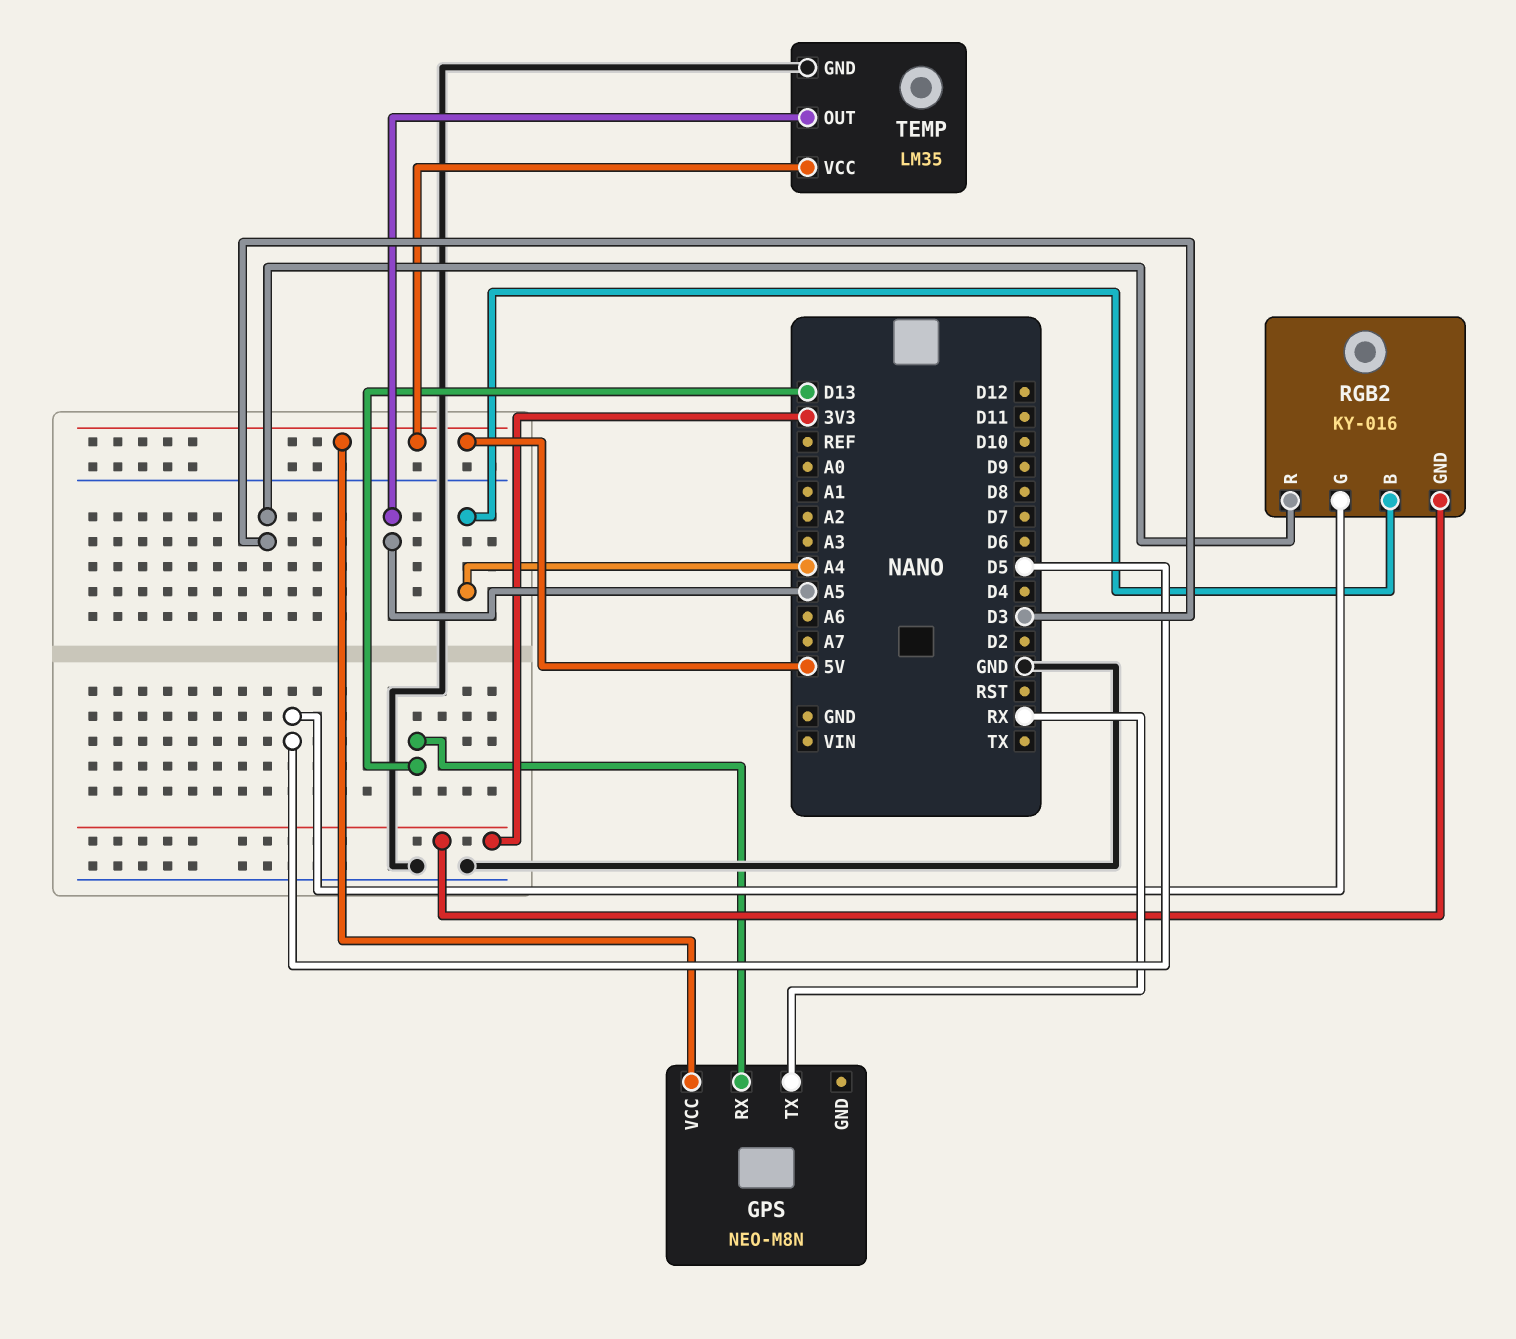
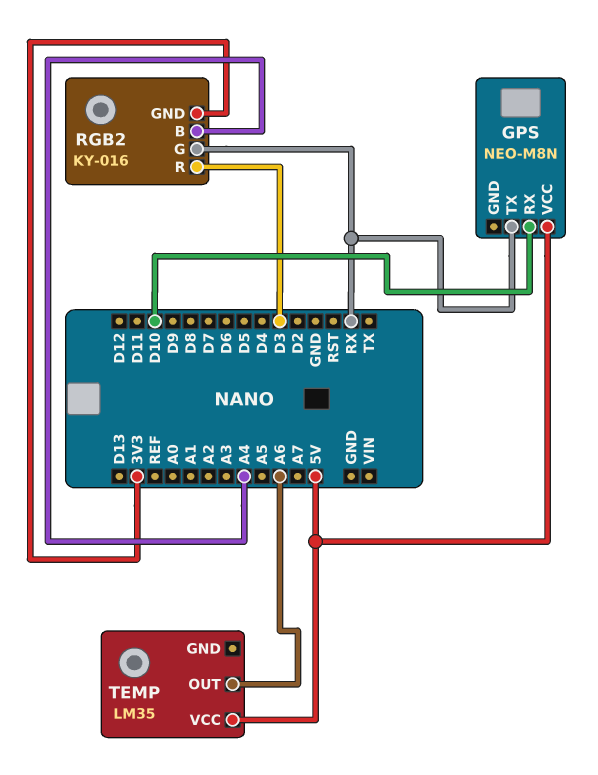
GPS pin RX: D13 -> D10
RGB2 pin G: D5 -> RX
TEMP pin GND: GND -> none
TEMP pin OUT: A5 -> A6

